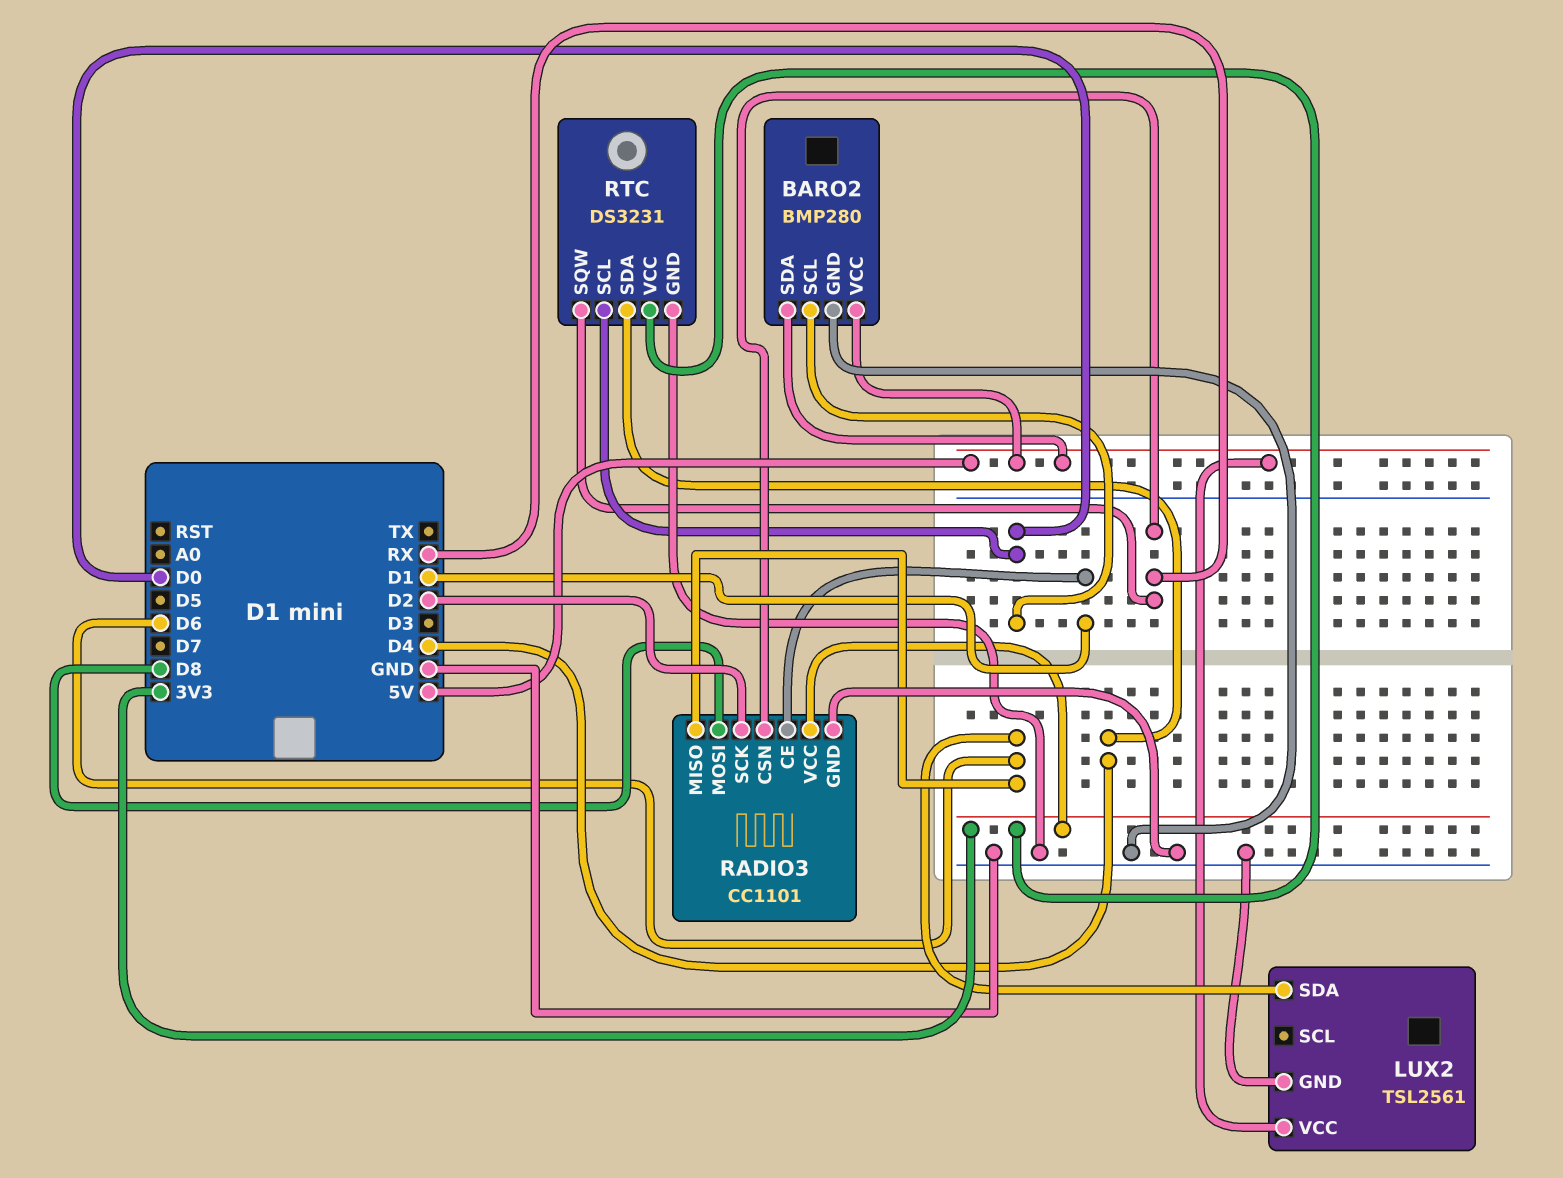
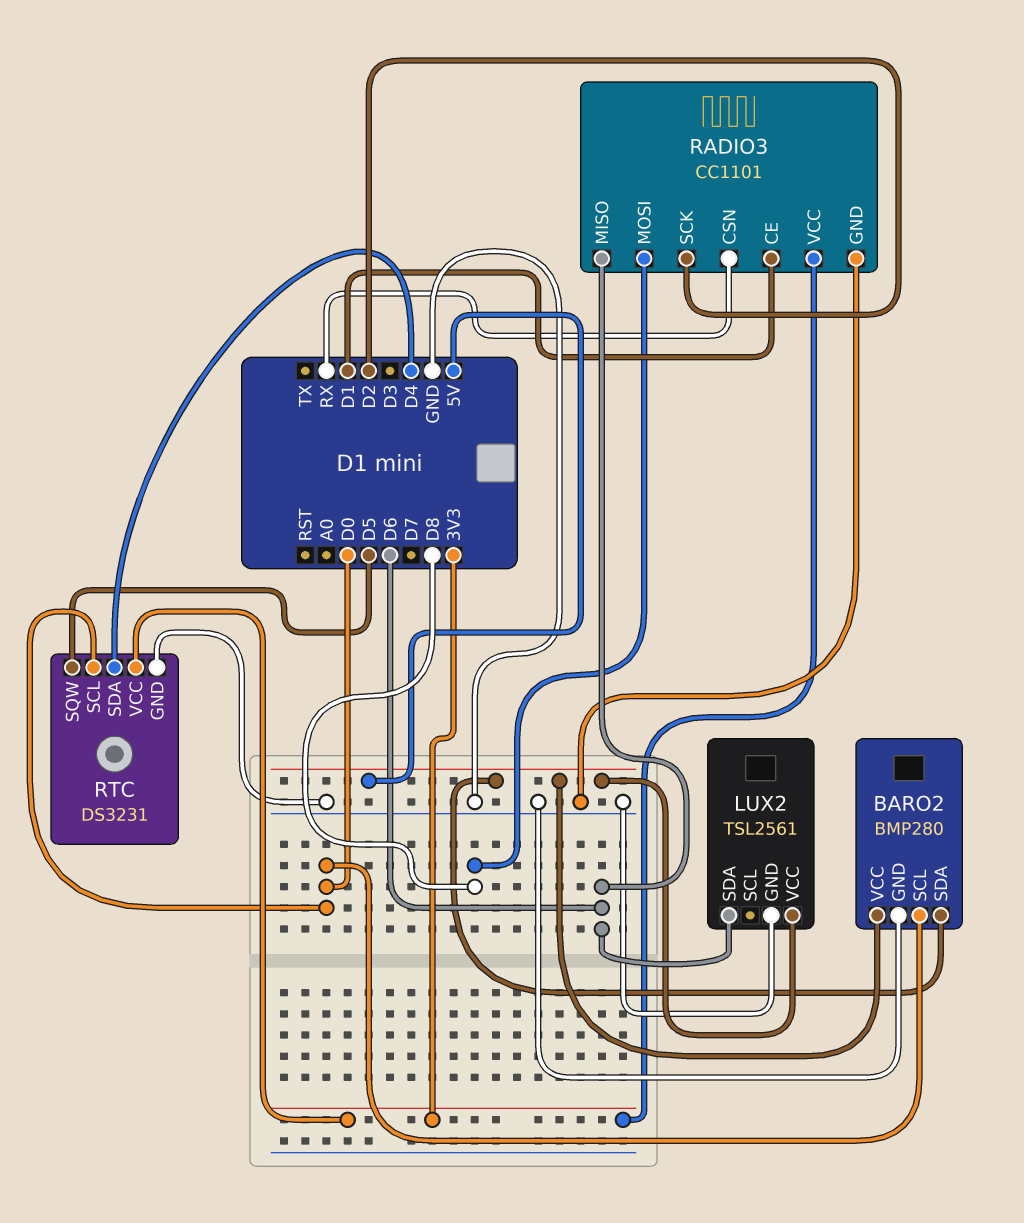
RTC pin SQW: RX -> D5

